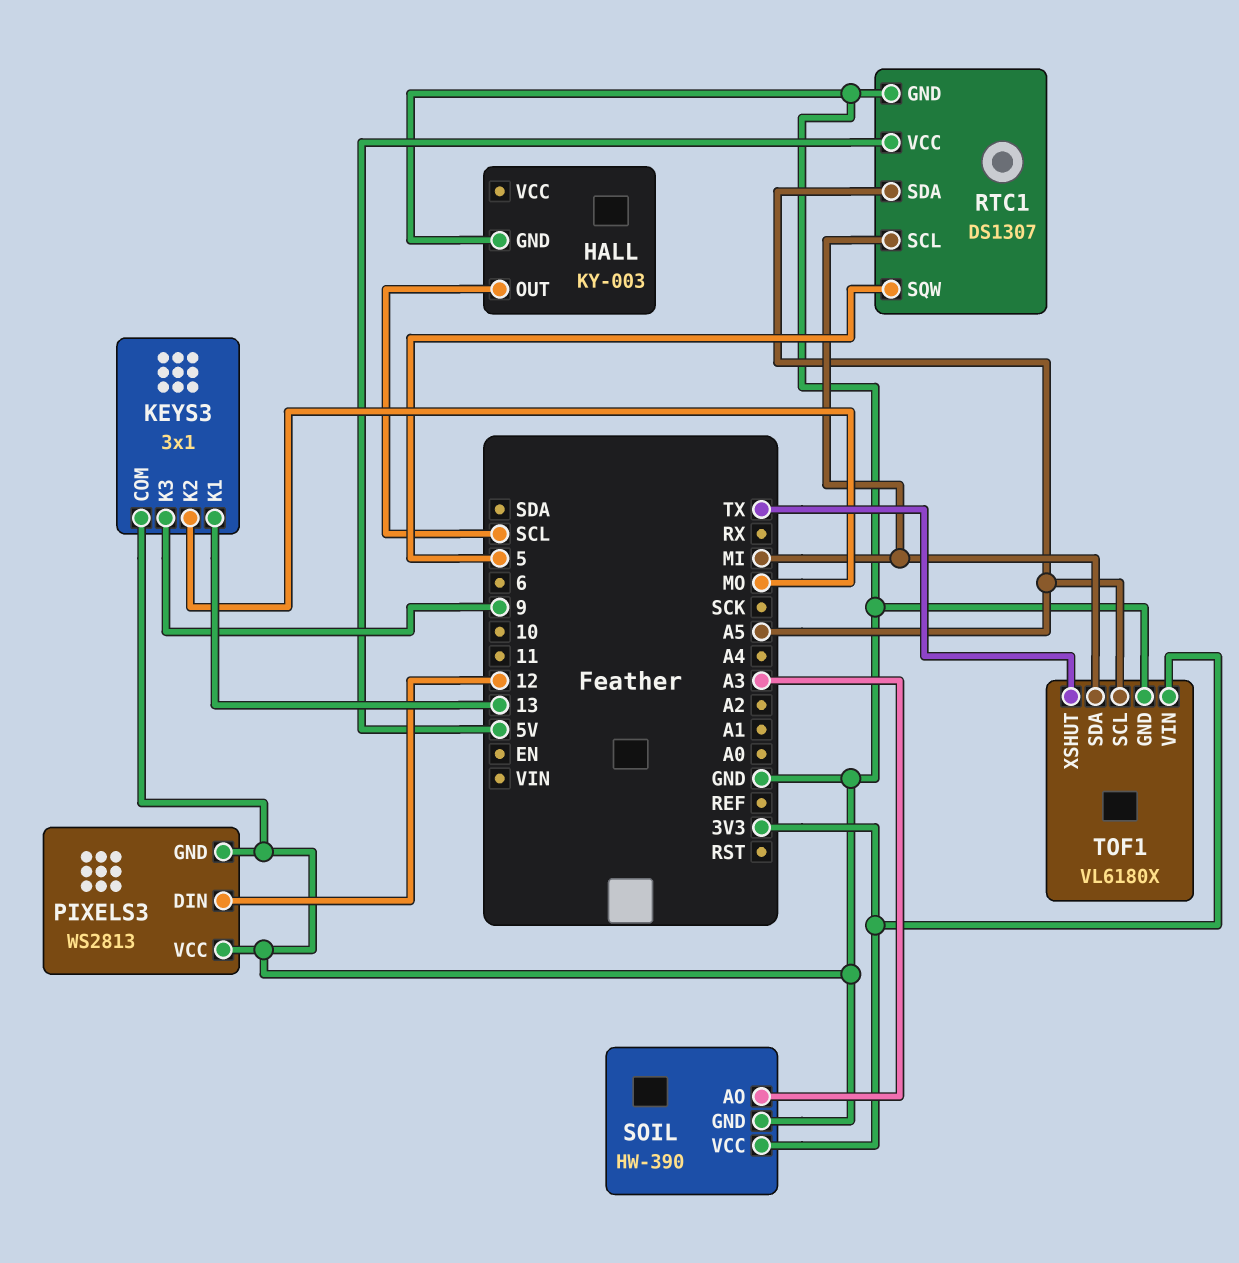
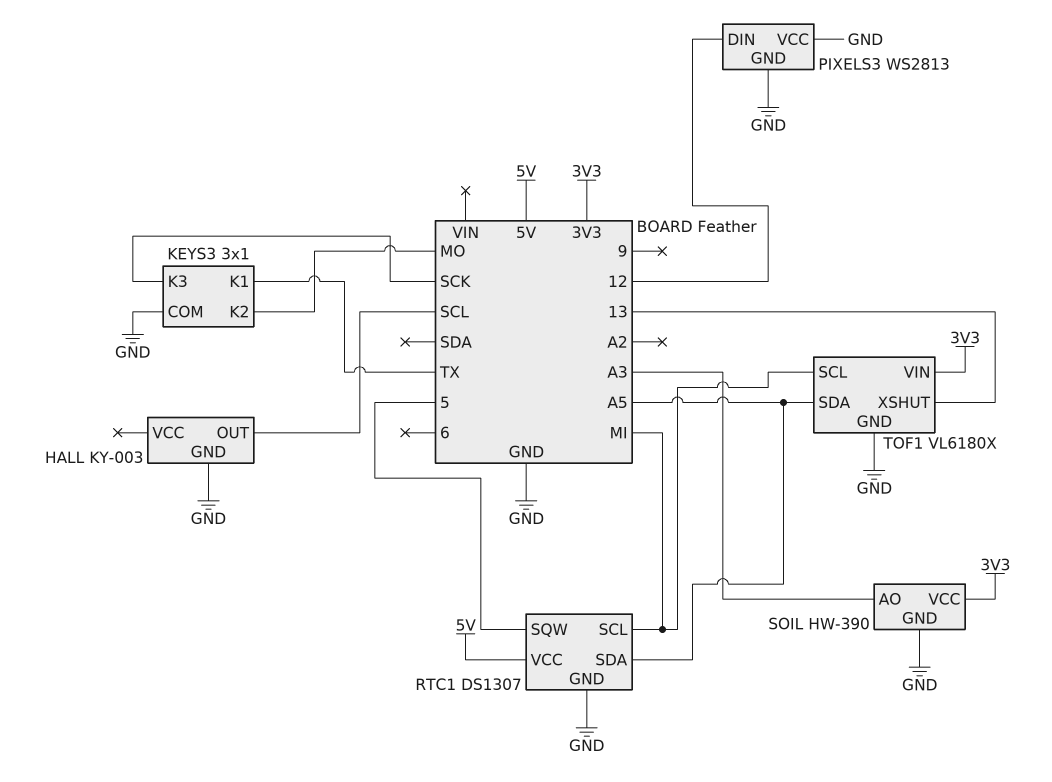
KEYS3 pin K1: 13 -> TX
KEYS3 pin K3: 9 -> SCK
TOF1 pin SCL: A5 -> MI
TOF1 pin SDA: MI -> A5
TOF1 pin XSHUT: TX -> 13

